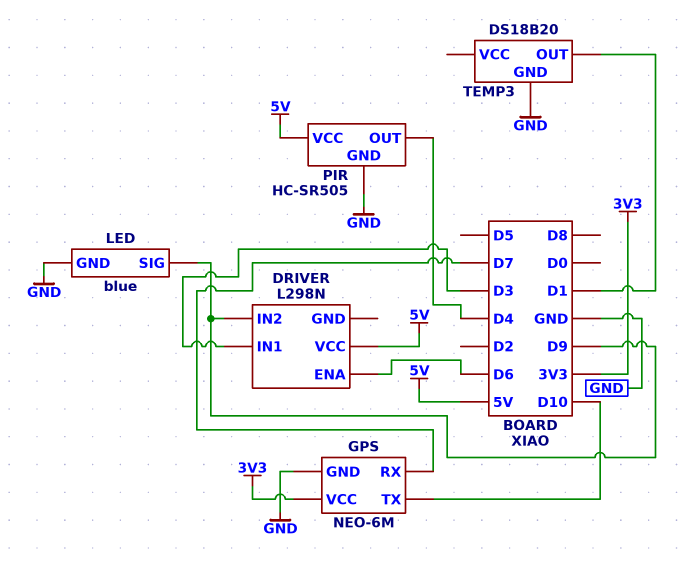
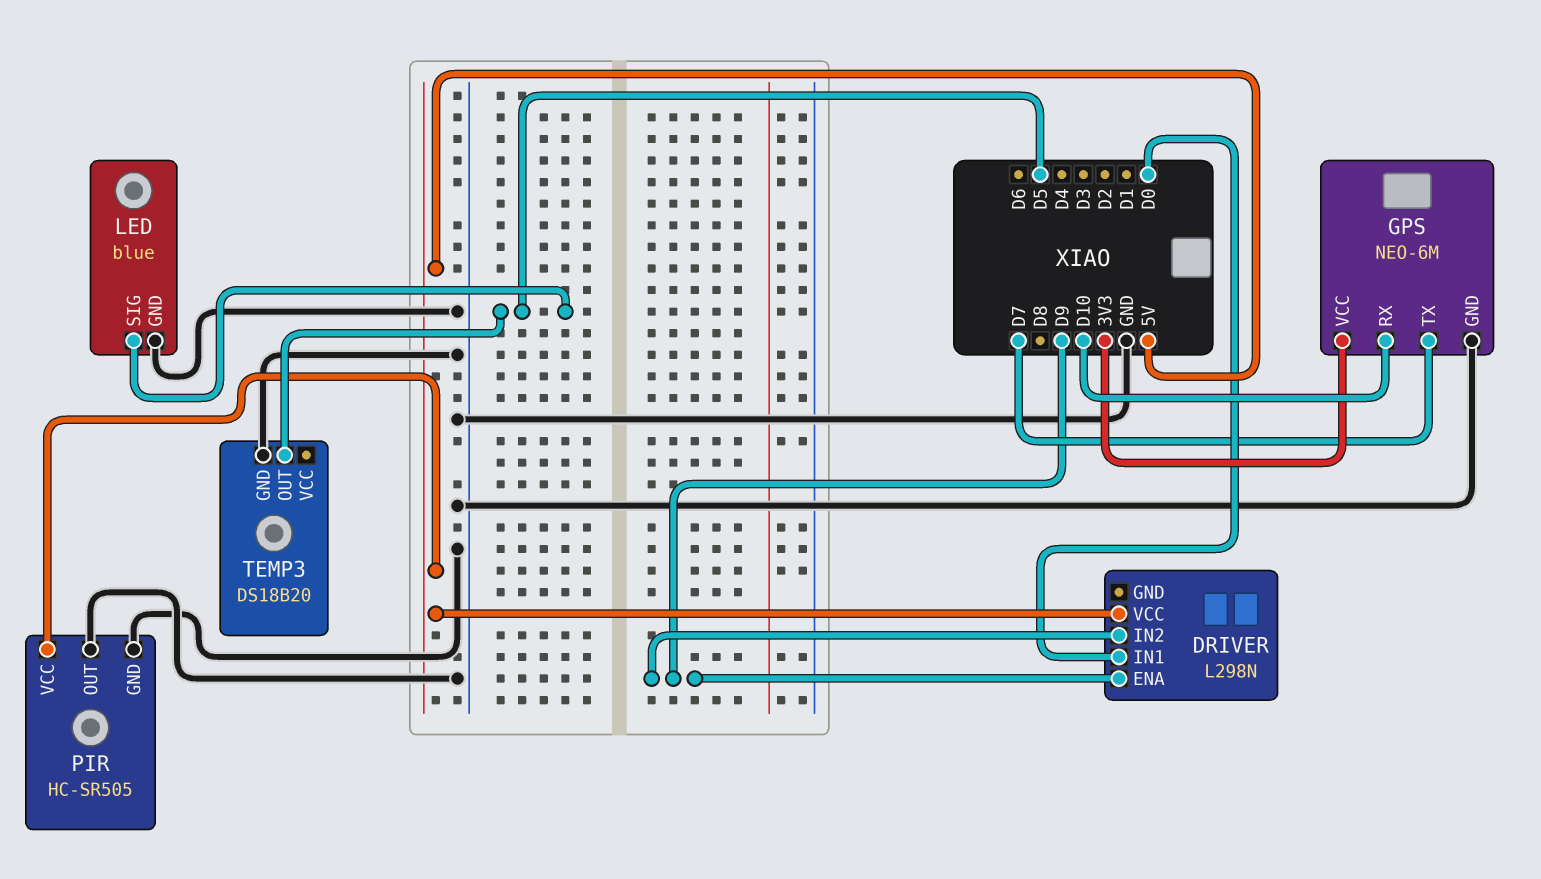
DRIVER pin ENA: D6 -> D9
DRIVER pin IN1: D3 -> D0
GPS pin RX: D7 -> D10
GPS pin TX: D10 -> D7
LED pin SIG: D9 -> D5
PIR pin OUT: D4 -> GND
TEMP3 pin OUT: D1 -> D5

